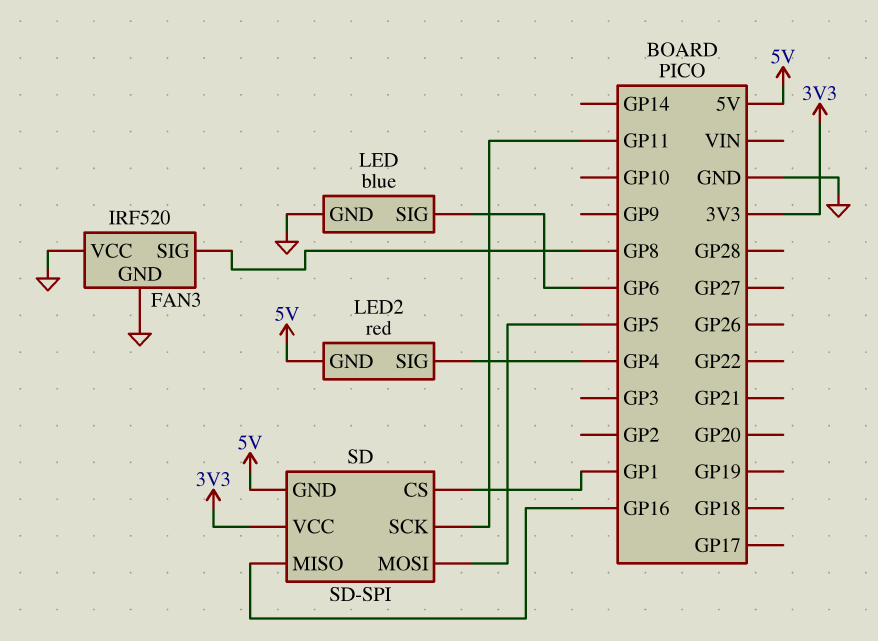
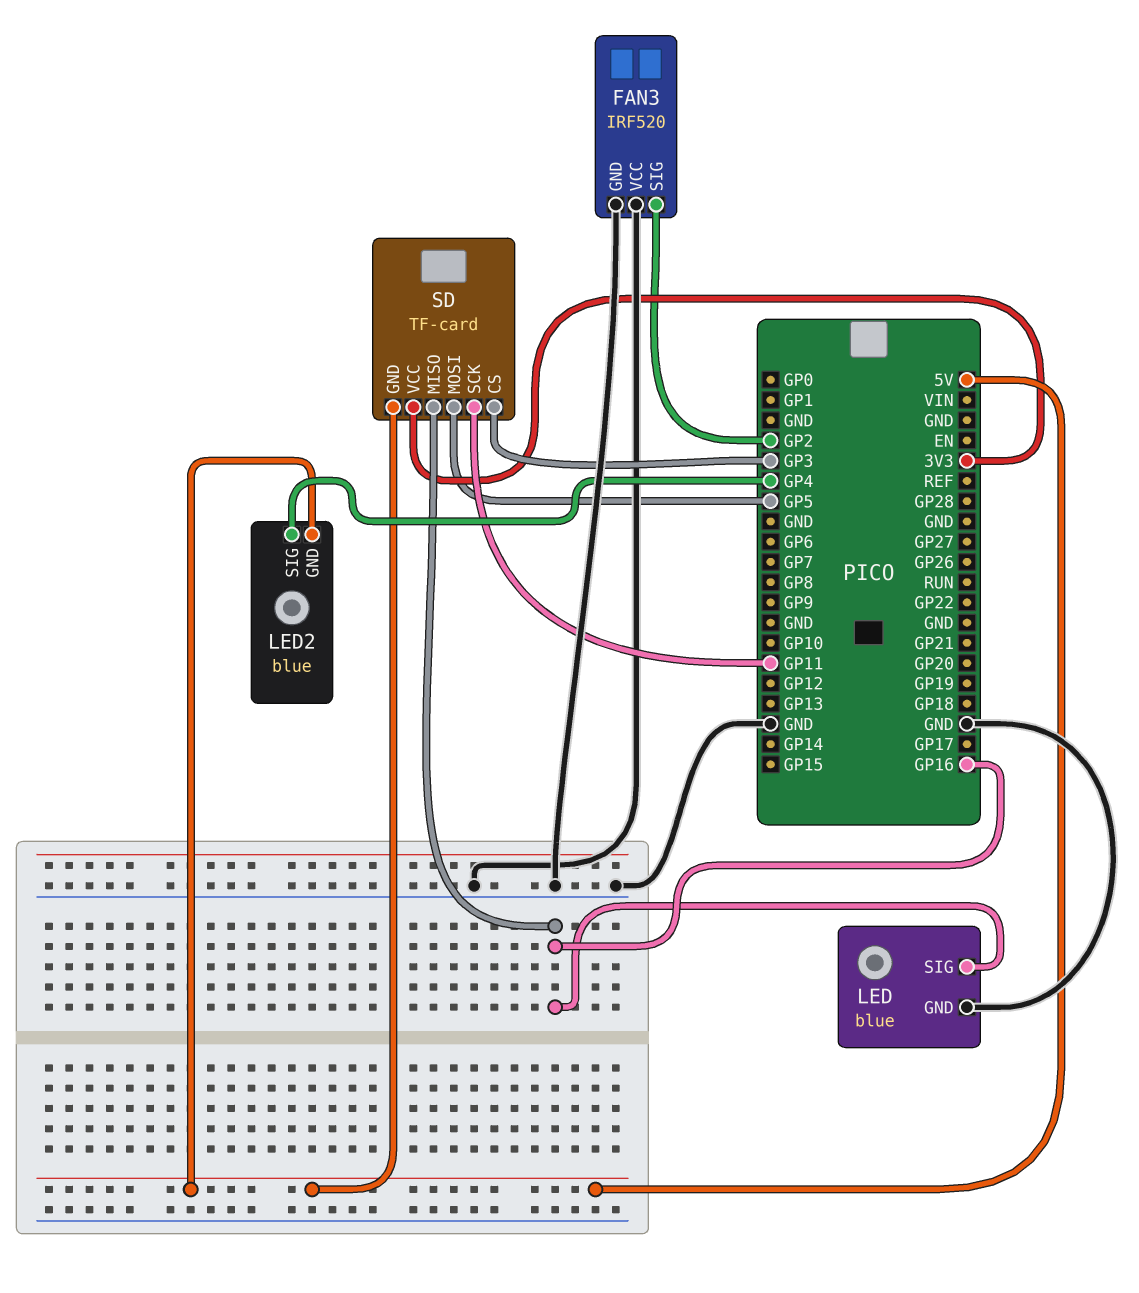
FAN3 pin SIG: GP8 -> GP2
LED pin SIG: GP6 -> GP16
LED2: red -> blue
SD: SD-SPI -> TF-card
SD pin CS: GP1 -> GP3

